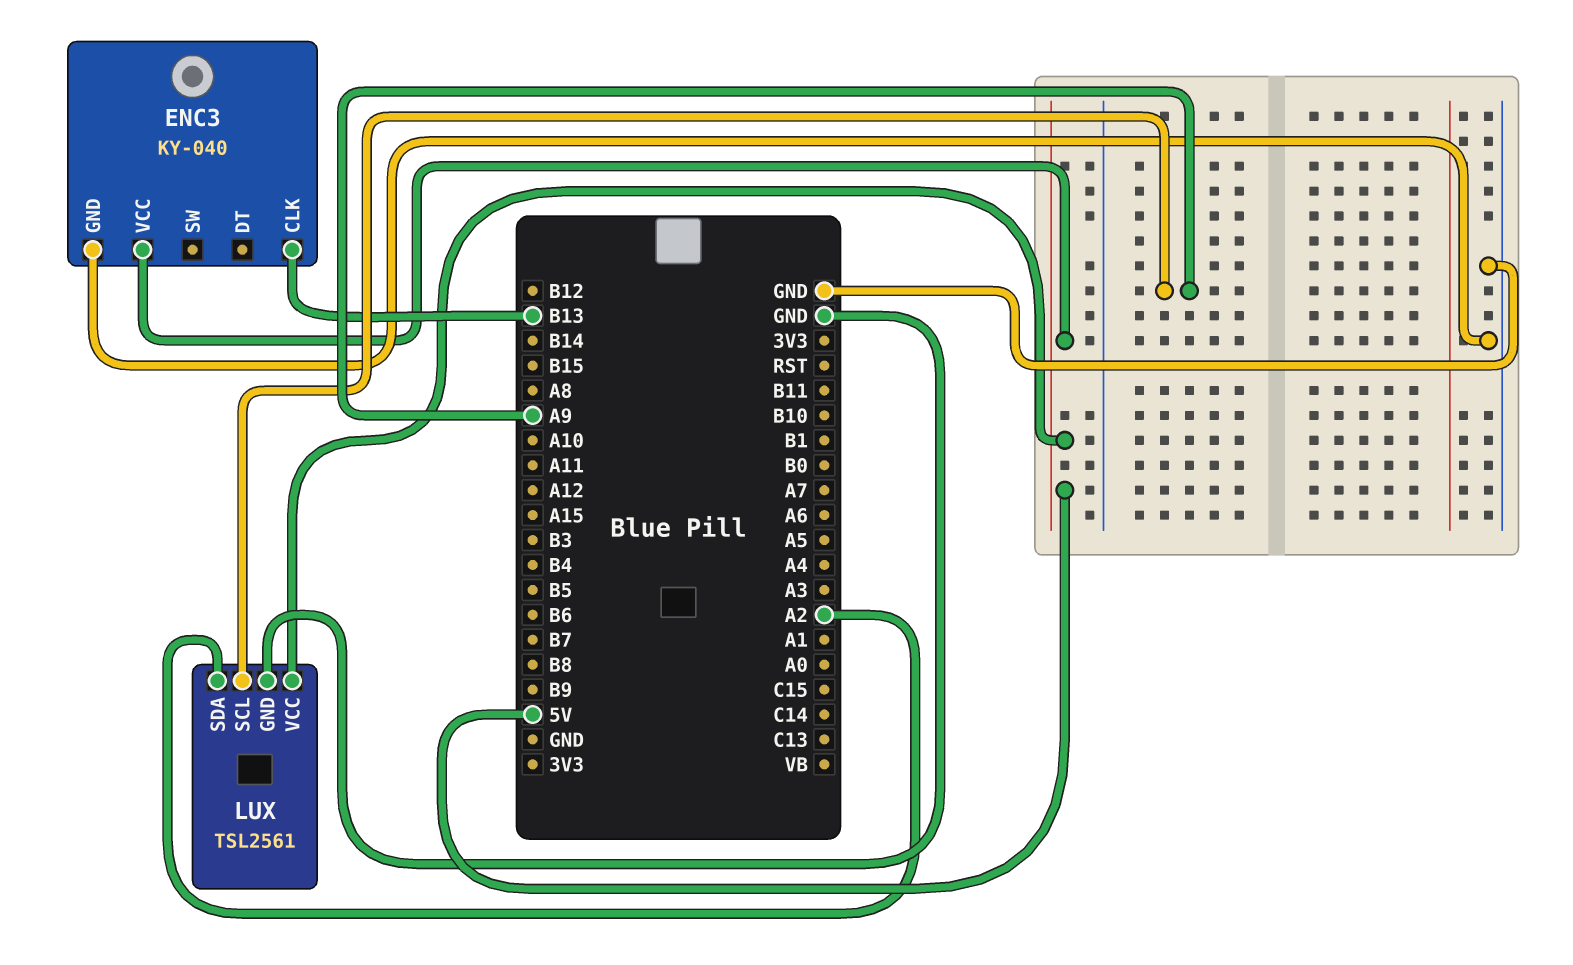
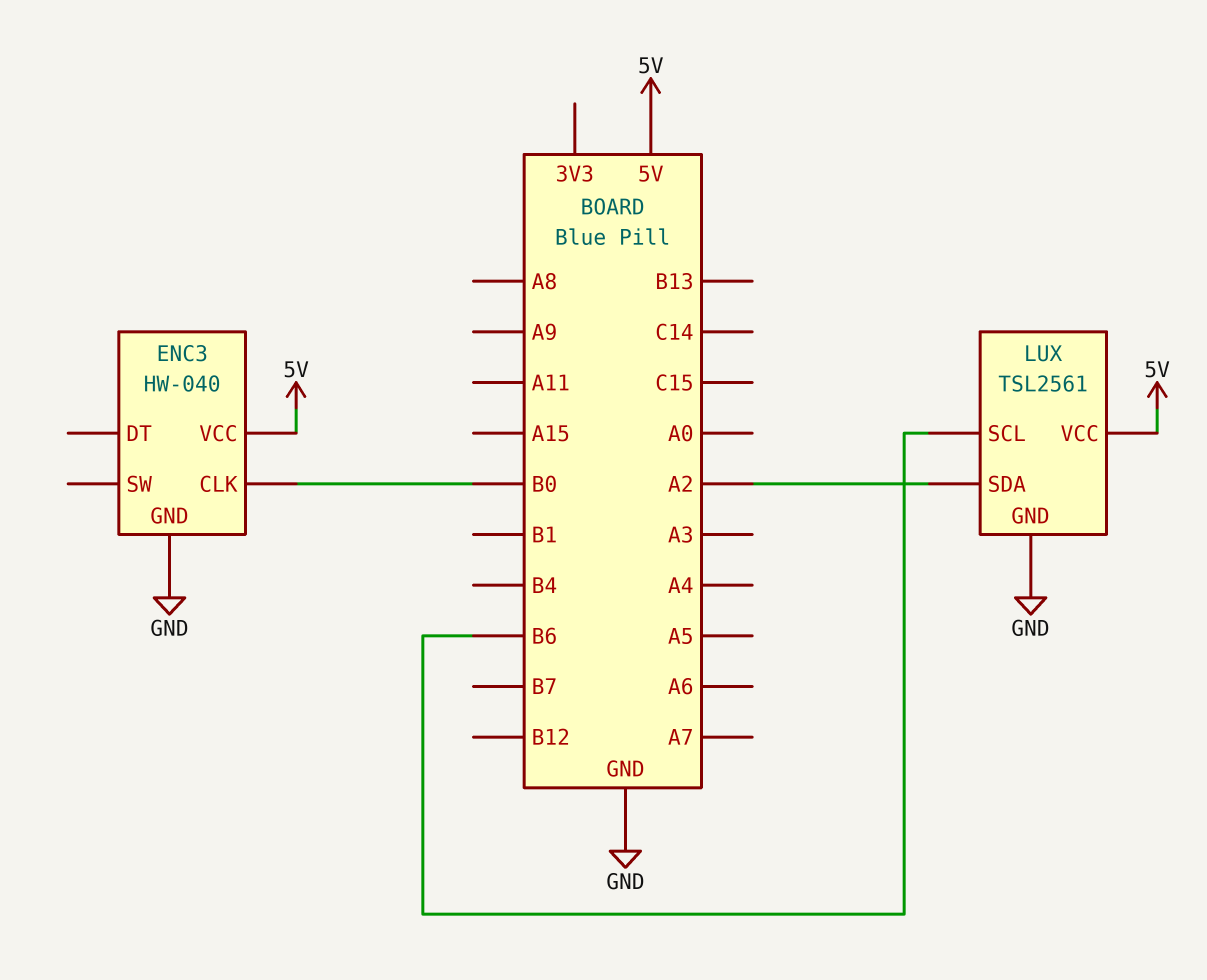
ENC3: KY-040 -> HW-040
ENC3 pin CLK: B13 -> B0
LUX pin SCL: A9 -> B6

